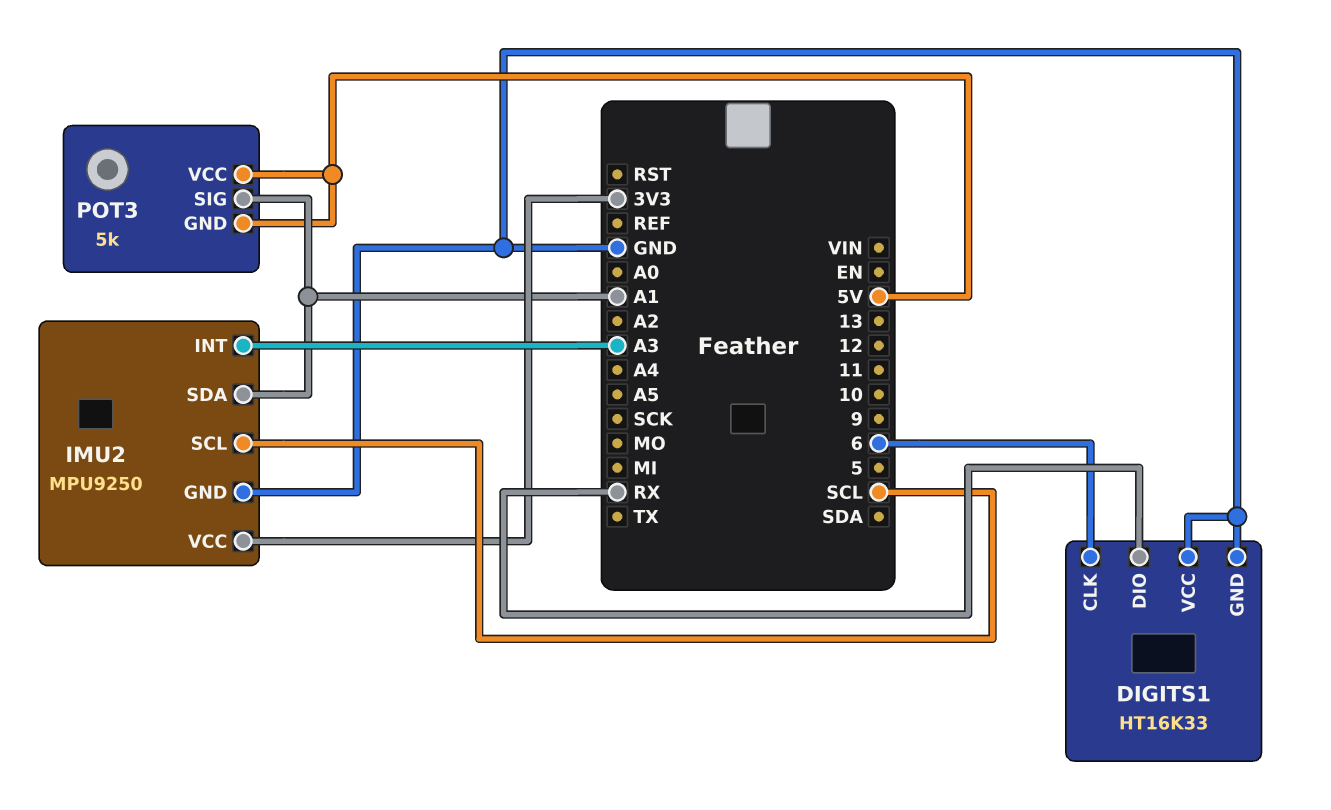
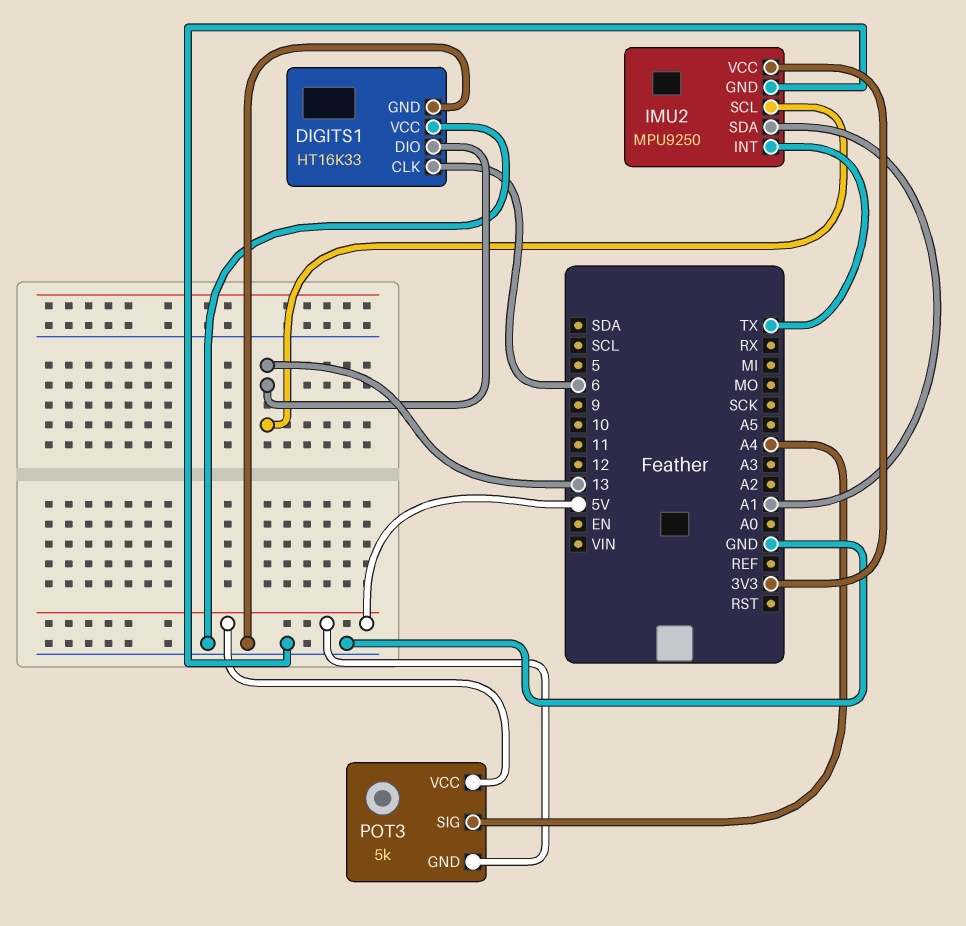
DIGITS1 pin DIO: RX -> 13
IMU2 pin INT: A3 -> TX
IMU2 pin SCL: SCL -> 13
POT3 pin SIG: A1 -> A4

